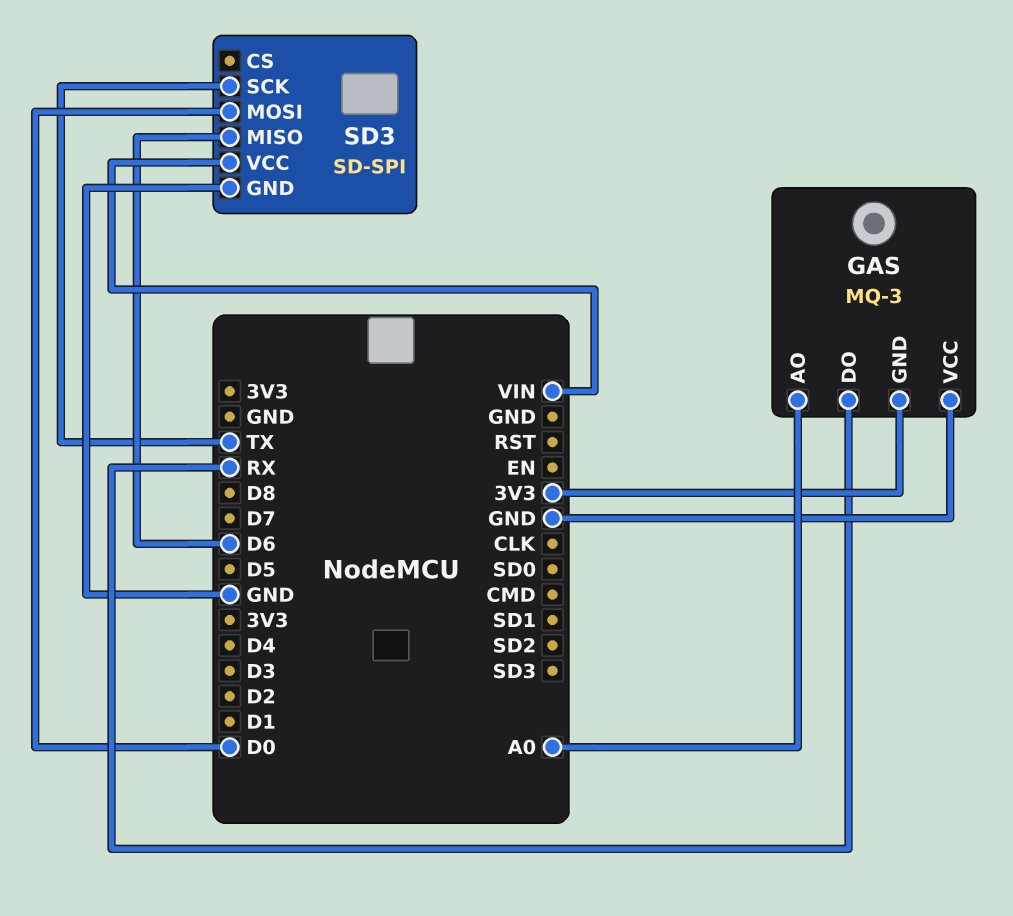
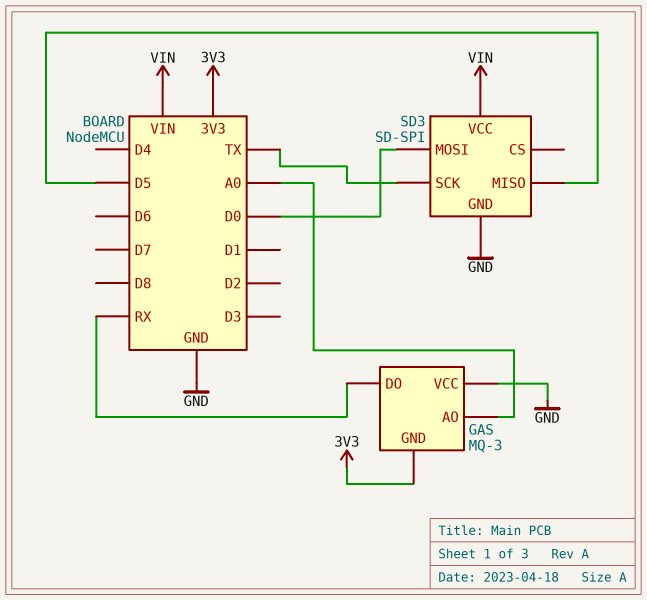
SD3 pin MISO: D6 -> D5

